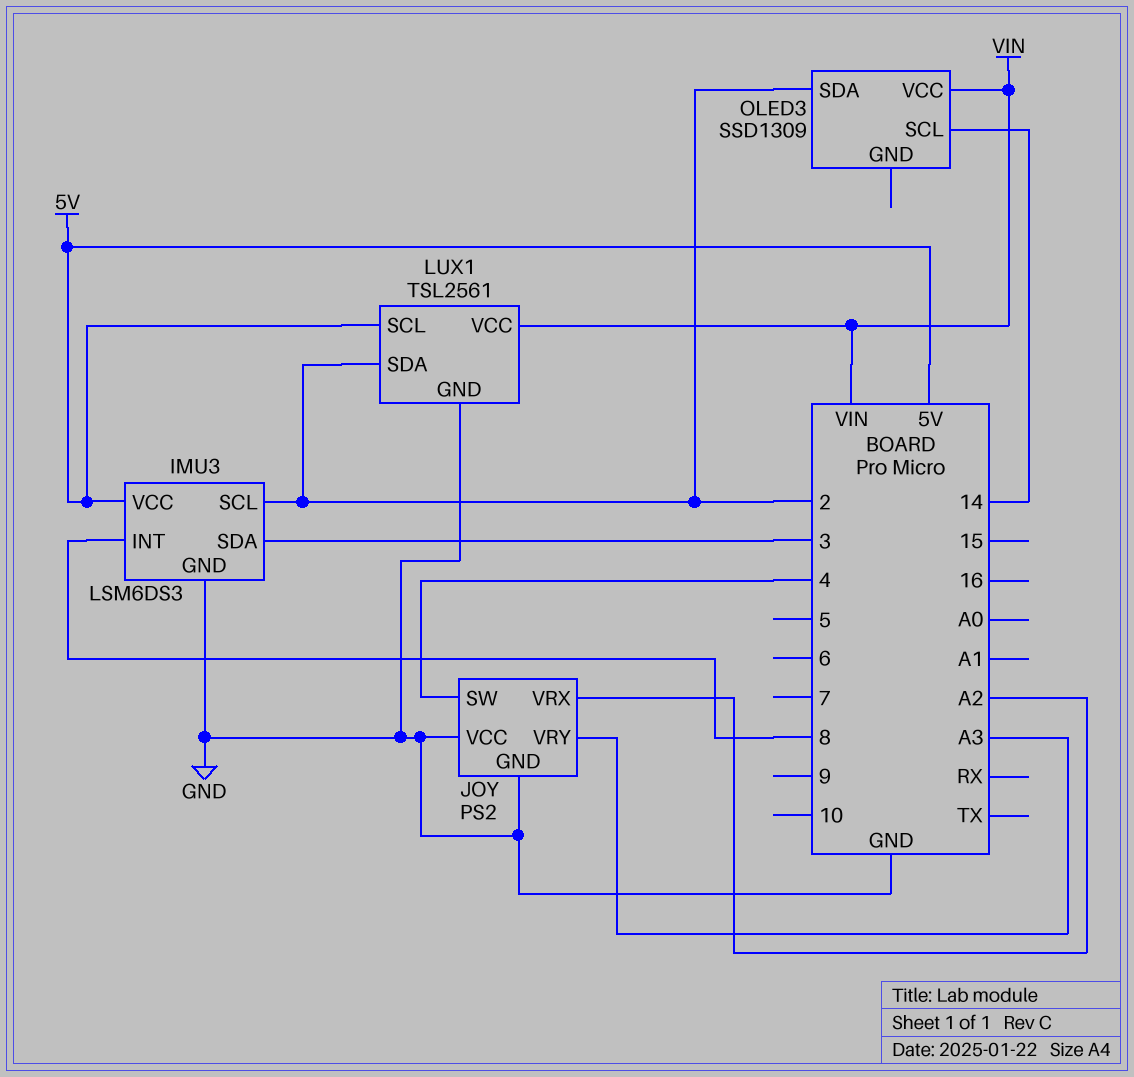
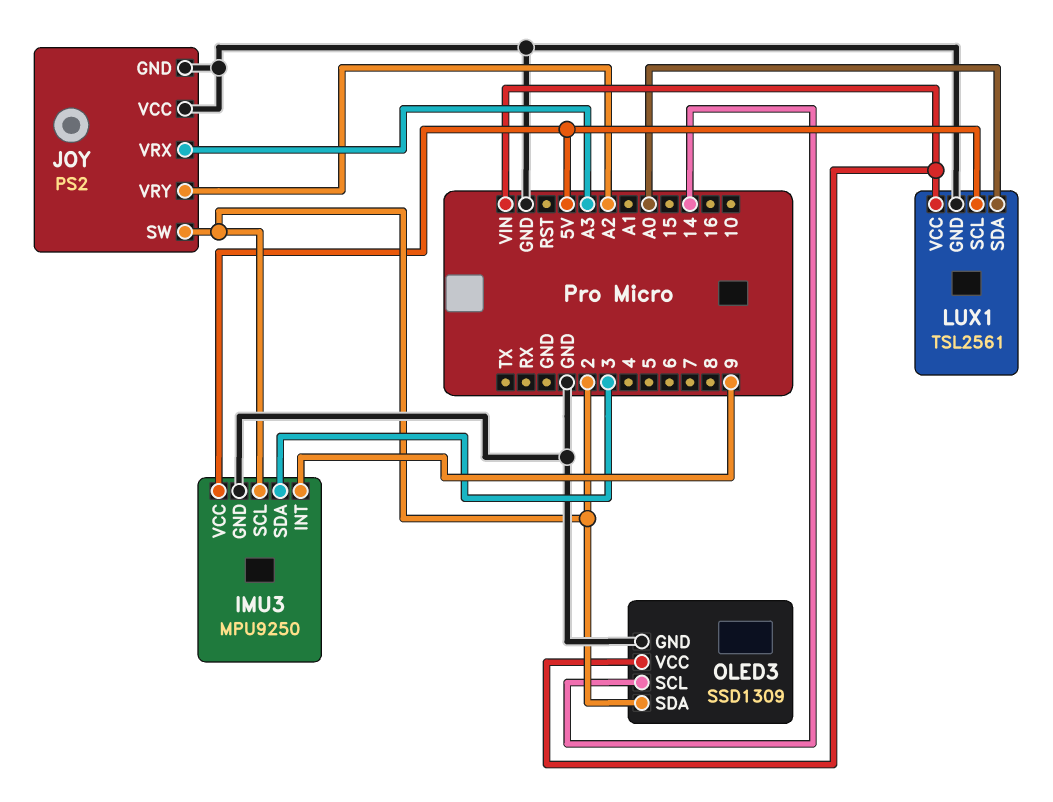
IMU3: LSM6DS3 -> MPU9250
IMU3 pin INT: 8 -> 9
JOY pin SW: 4 -> 2
JOY pin VRX: A2 -> A3
JOY pin VRY: A3 -> A2
LUX1 pin SDA: 2 -> A0
OLED3 pin GND: none -> GND

